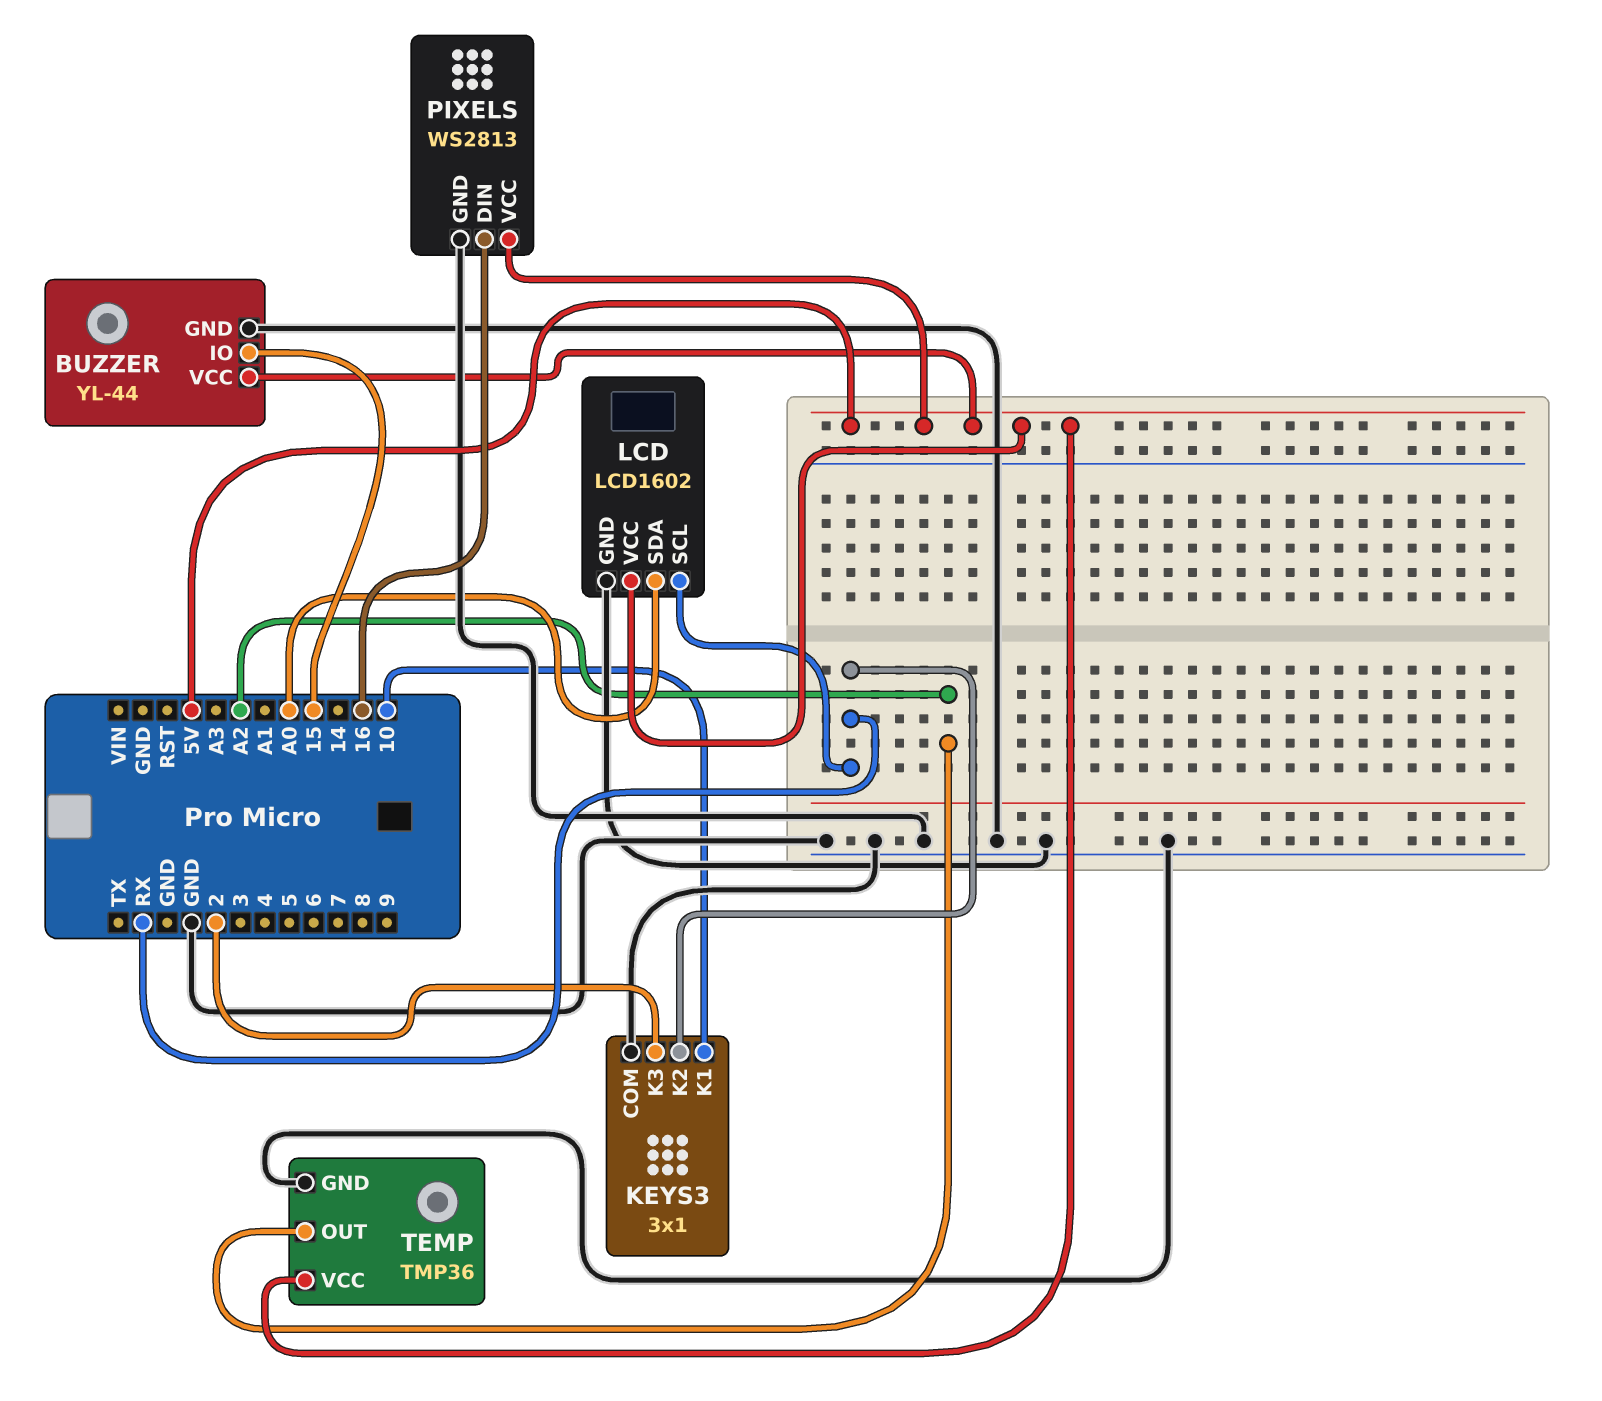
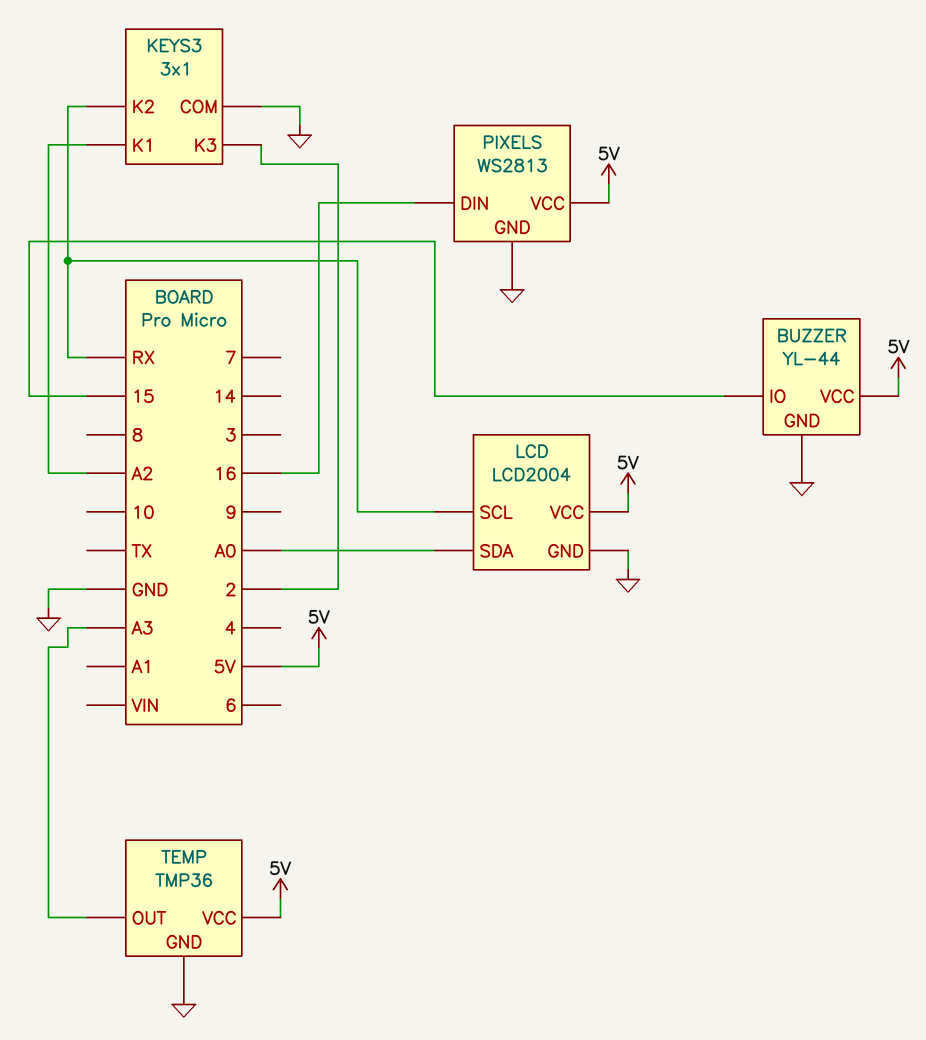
KEYS3 pin K1: 10 -> A2
LCD: LCD1602 -> LCD2004
TEMP pin OUT: A2 -> A3

